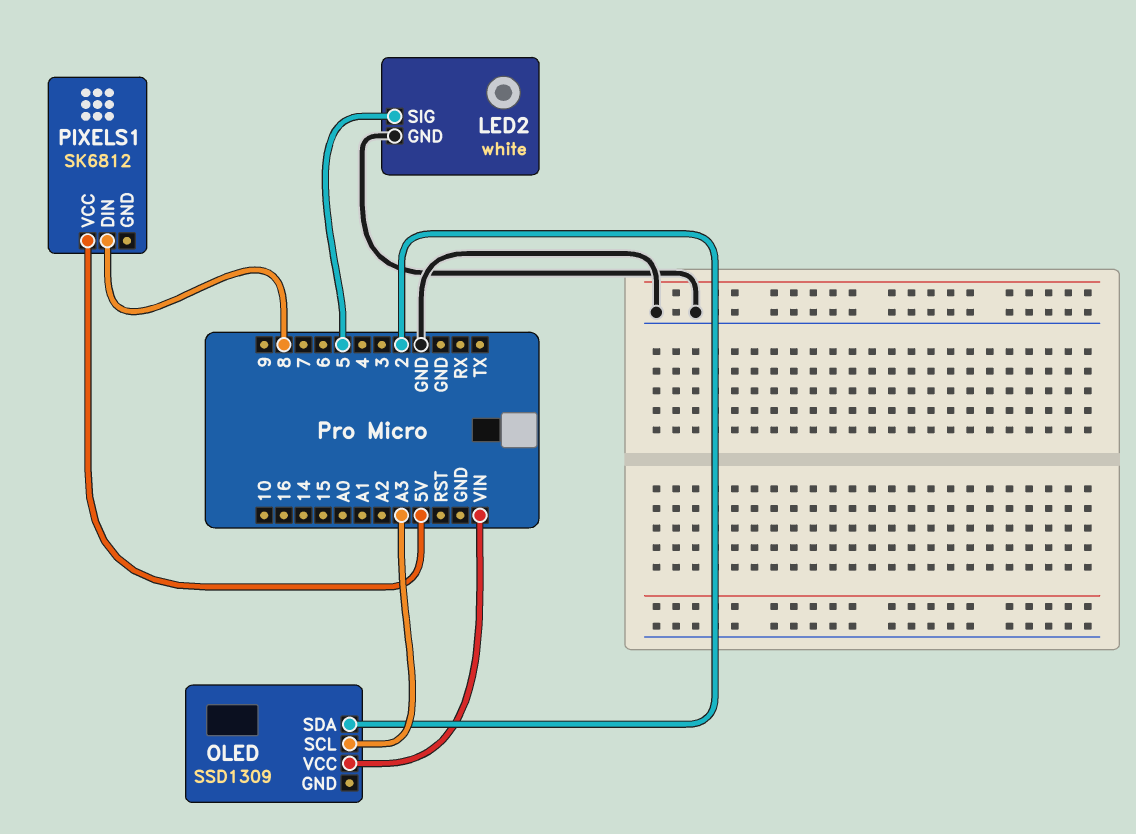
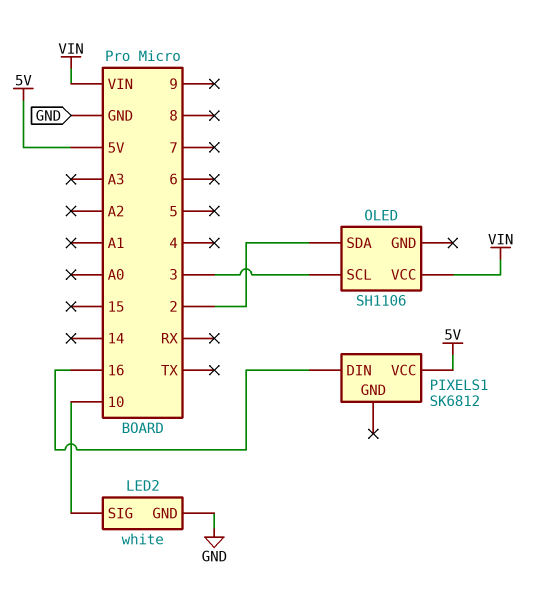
LED2 pin SIG: 5 -> 10
OLED: SSD1309 -> SH1106
OLED pin SCL: A3 -> 3
PIXELS1 pin DIN: 8 -> 16

